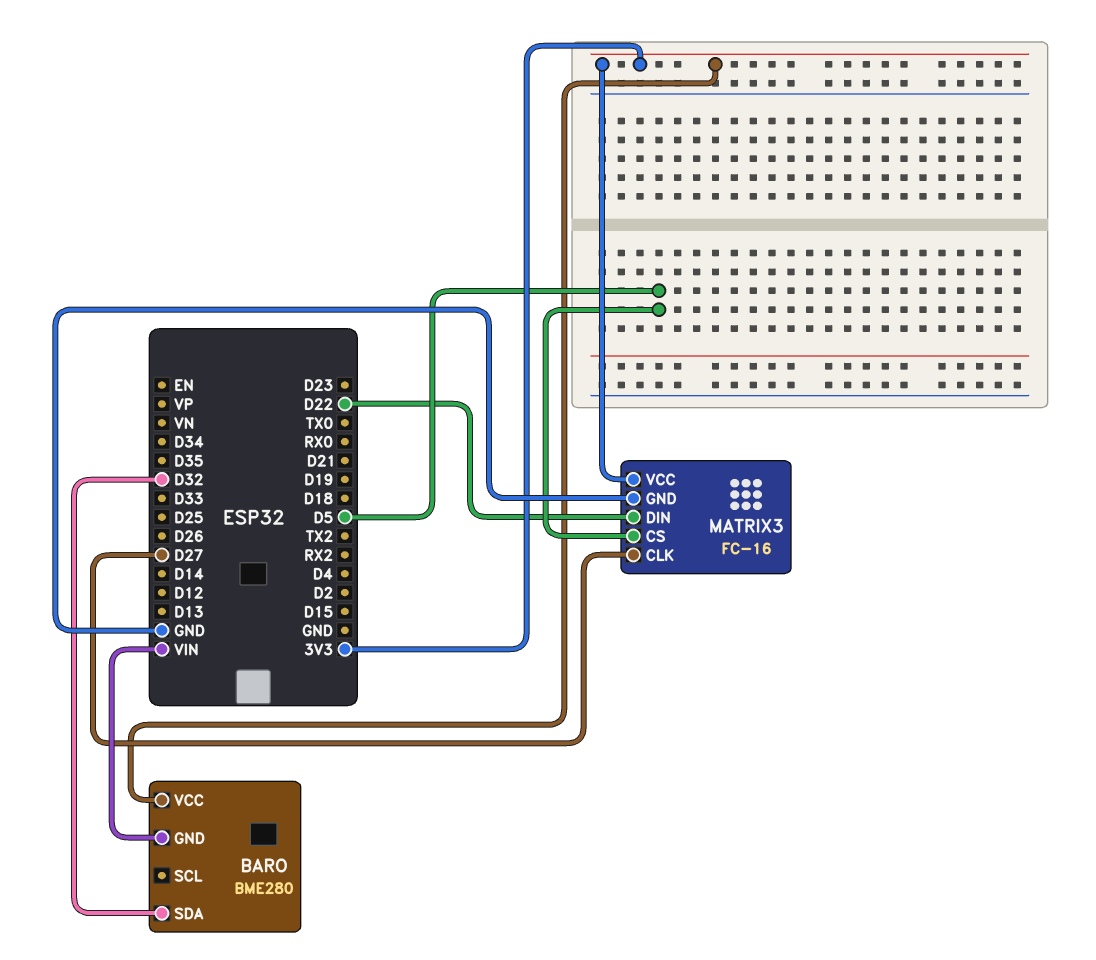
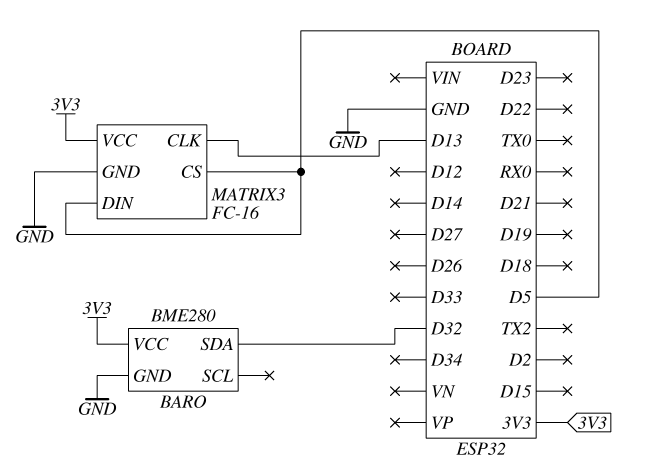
BARO pin GND: VIN -> GND
MATRIX3 pin CLK: D27 -> D13
MATRIX3 pin DIN: D22 -> D5

